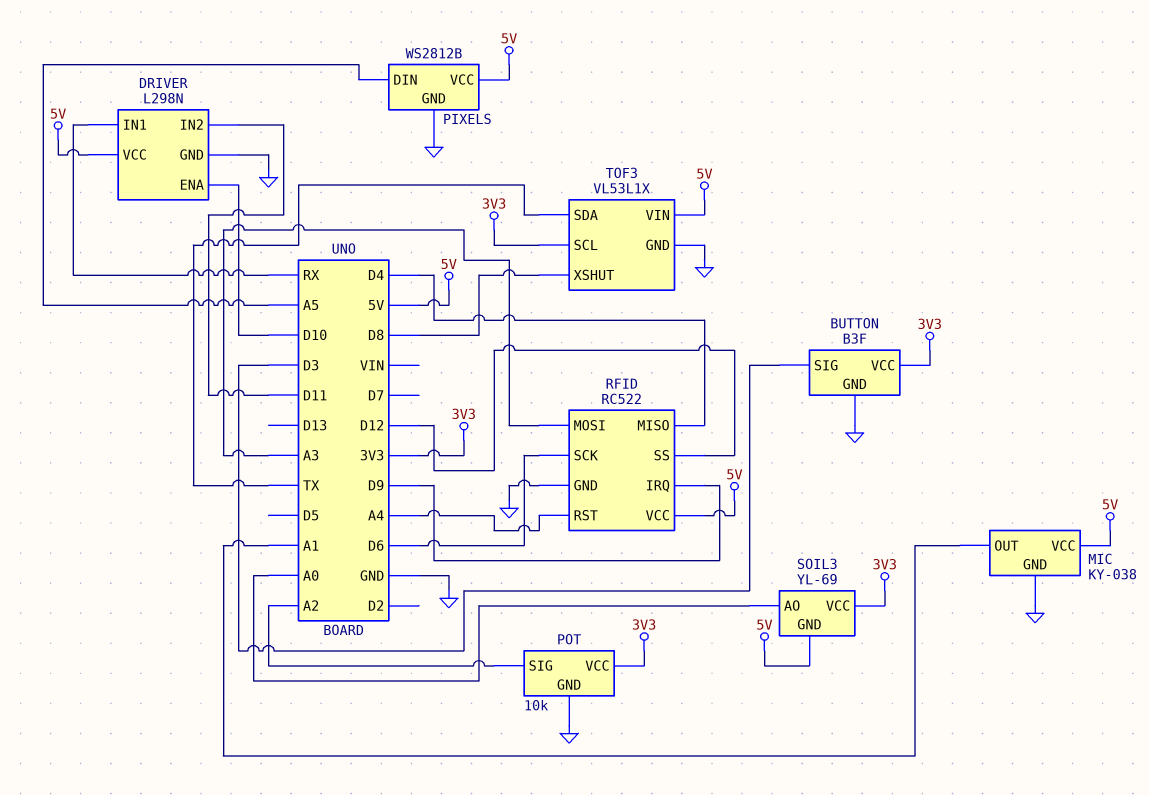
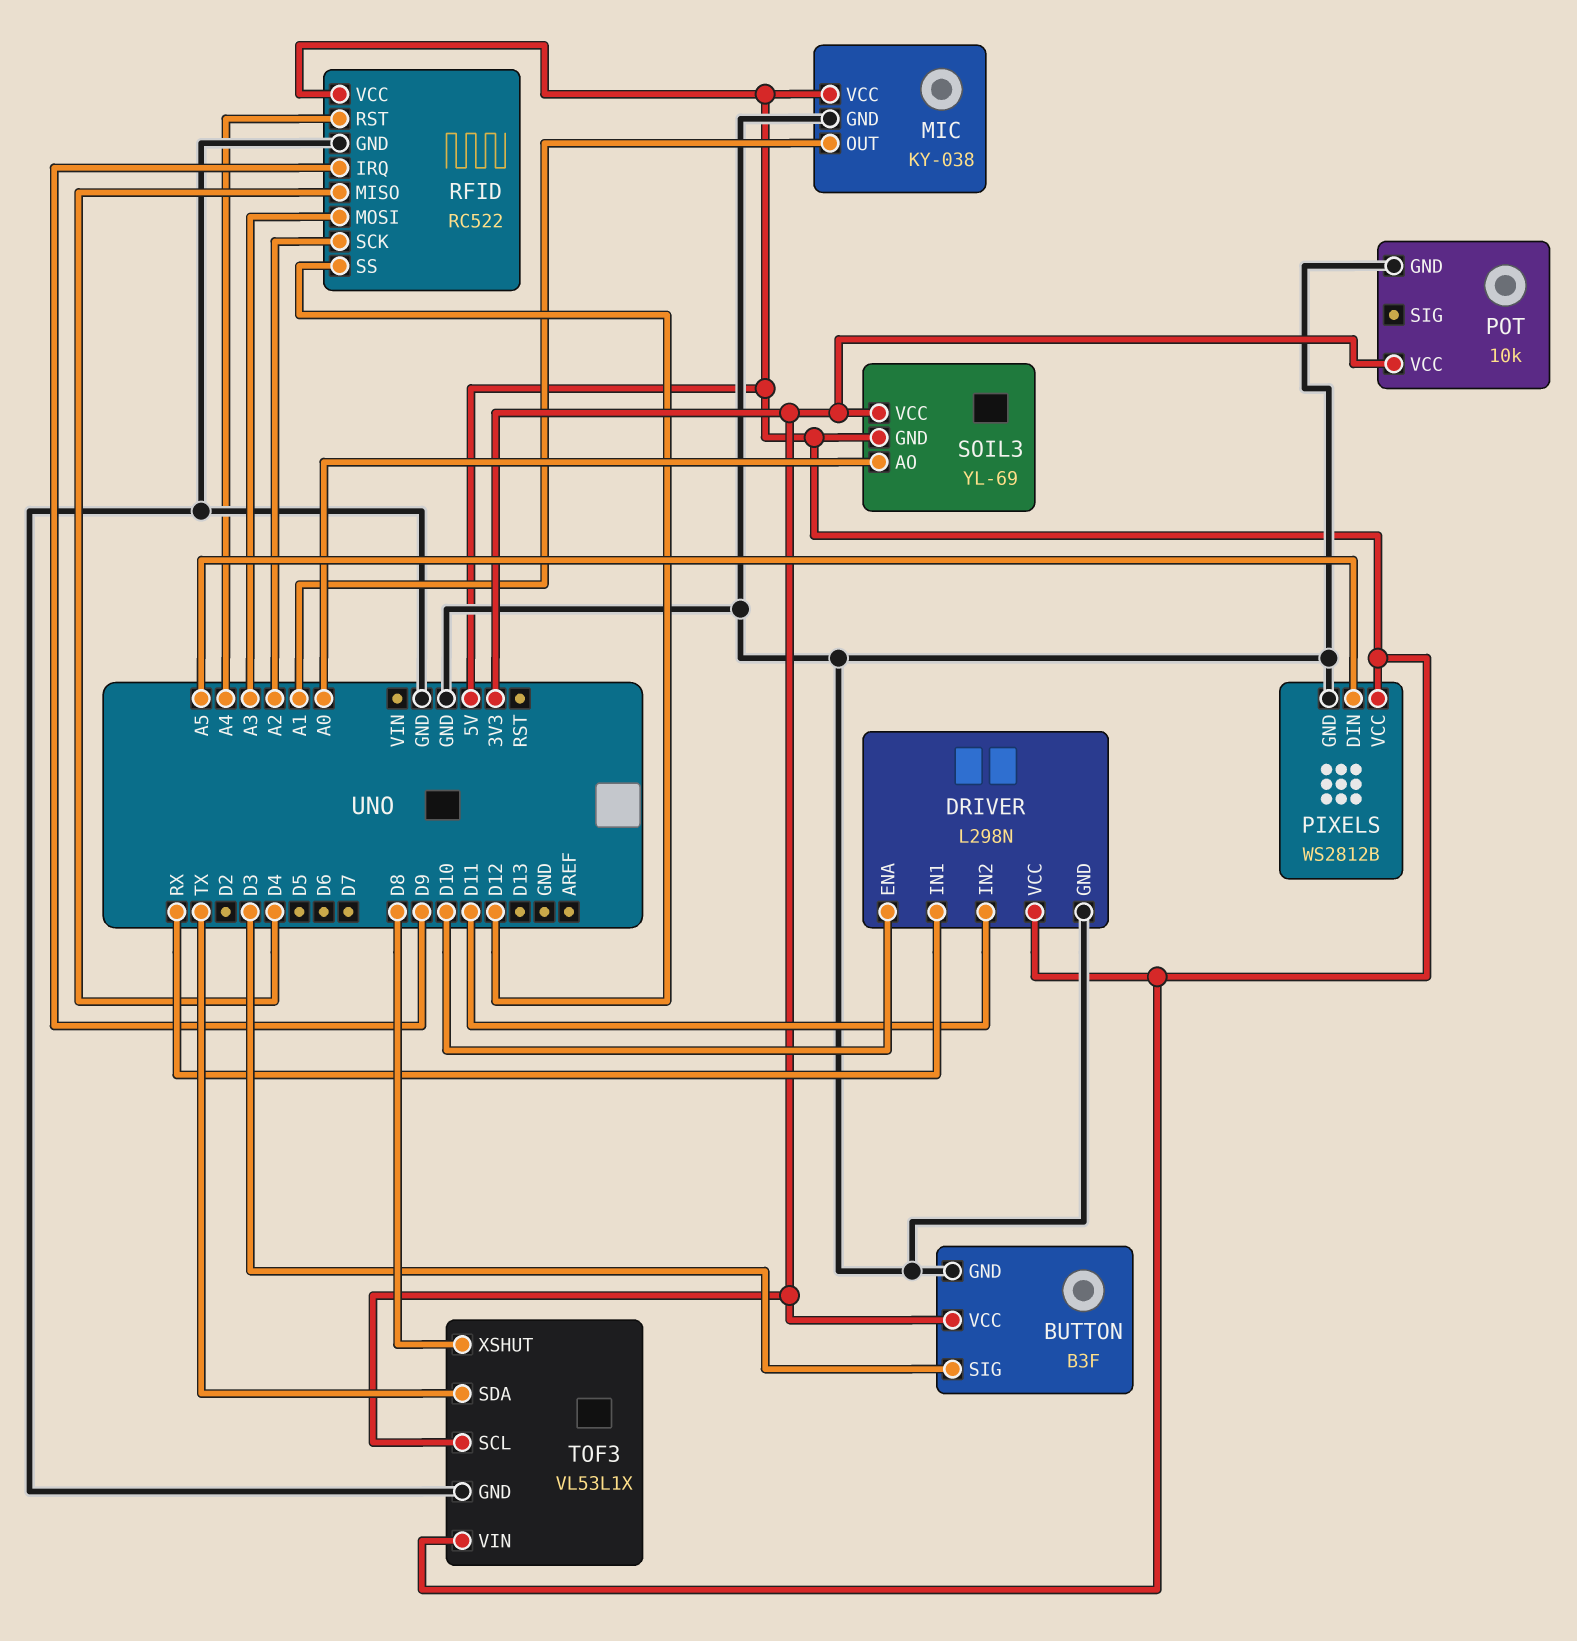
POT pin SIG: A2 -> none
RFID pin SCK: D6 -> A2

